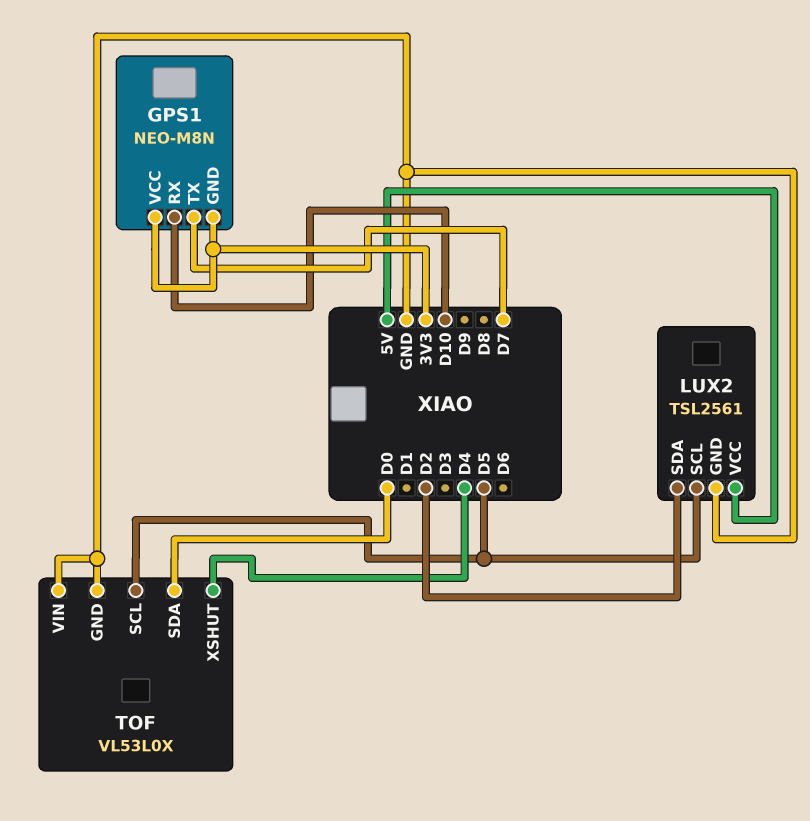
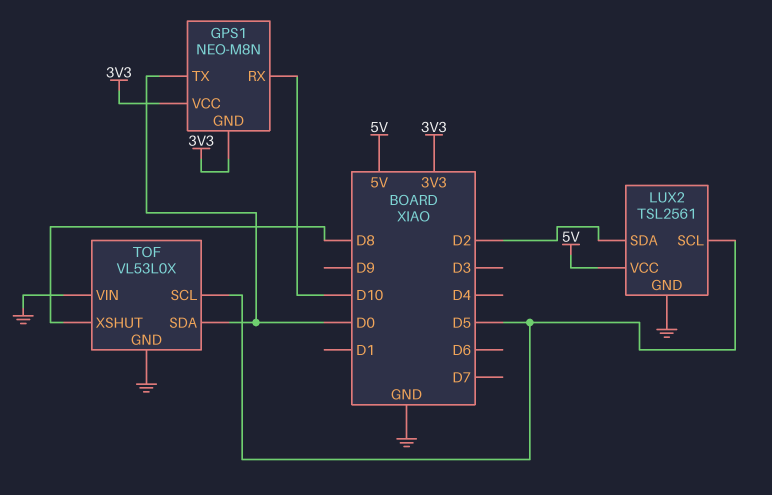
GPS1 pin TX: D7 -> D0
TOF pin XSHUT: D4 -> D8

